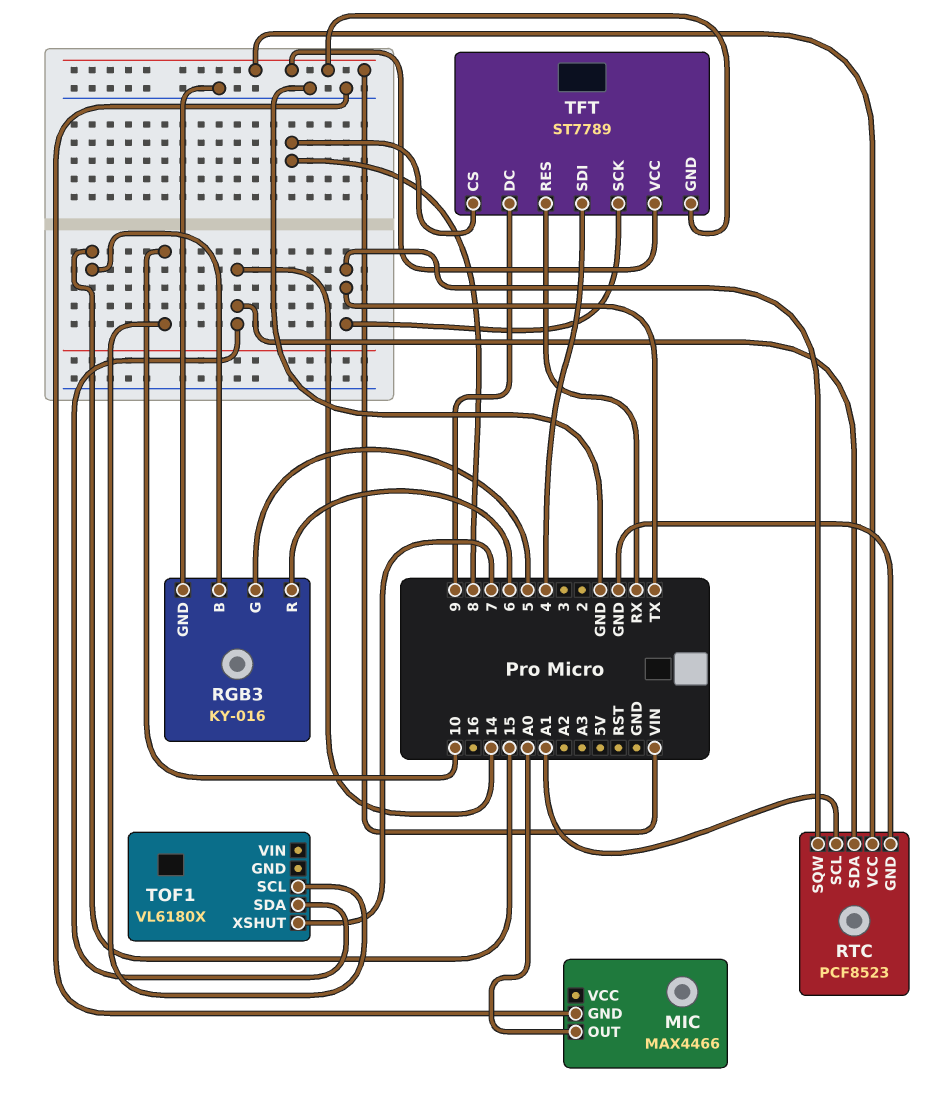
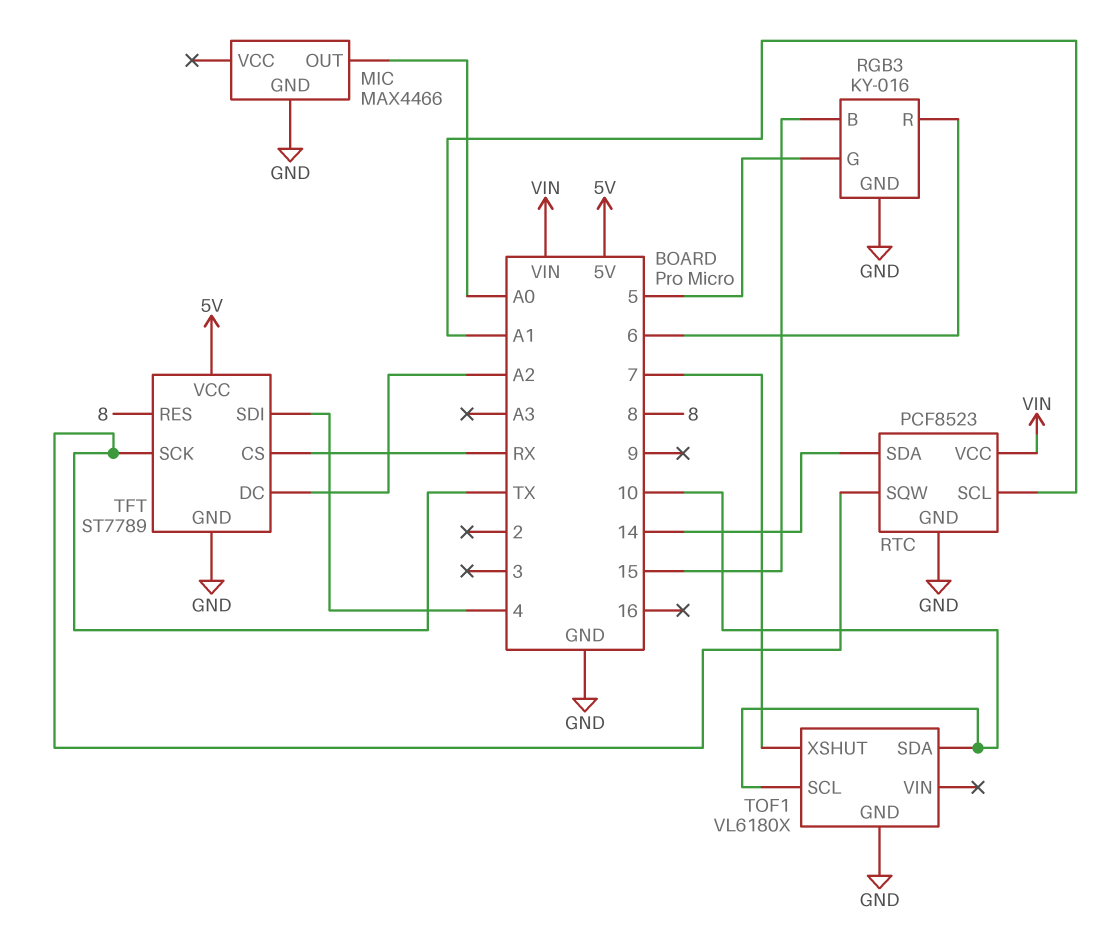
TFT pin CS: 8 -> RX
TFT pin DC: 9 -> A2
TFT pin GND: VIN -> GND
TFT pin RES: RX -> 8
TFT pin VCC: VIN -> 5V
TOF1 pin GND: none -> GND
TOF1 pin SDA: 14 -> 10

